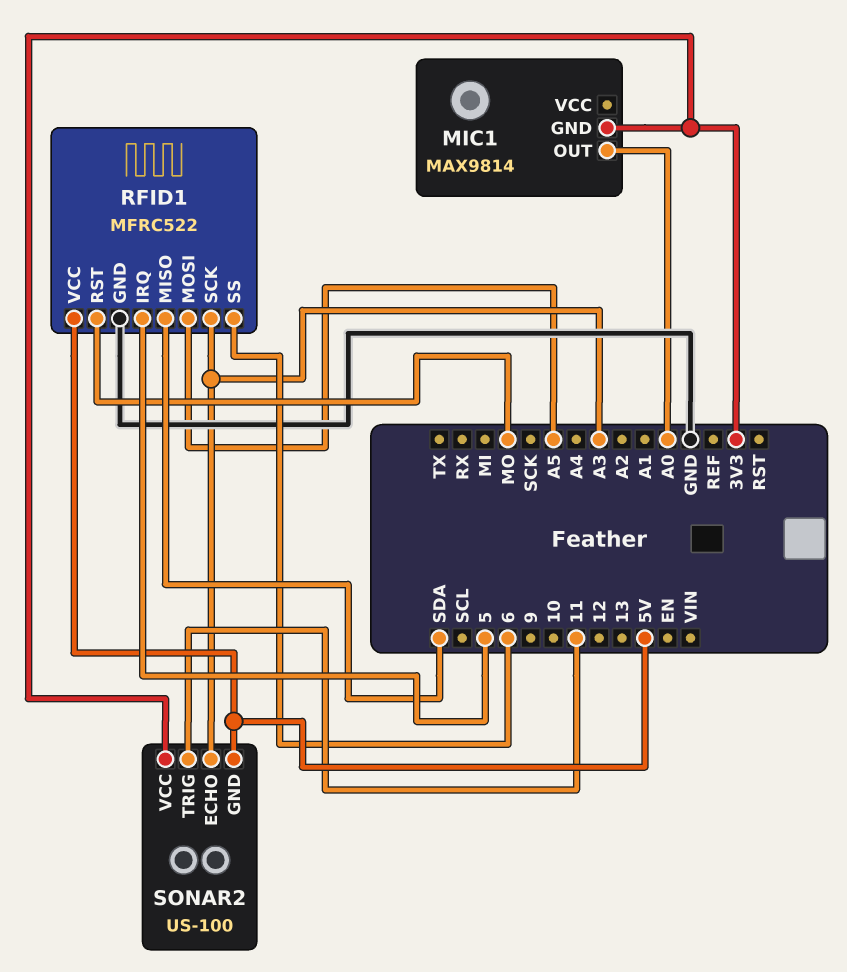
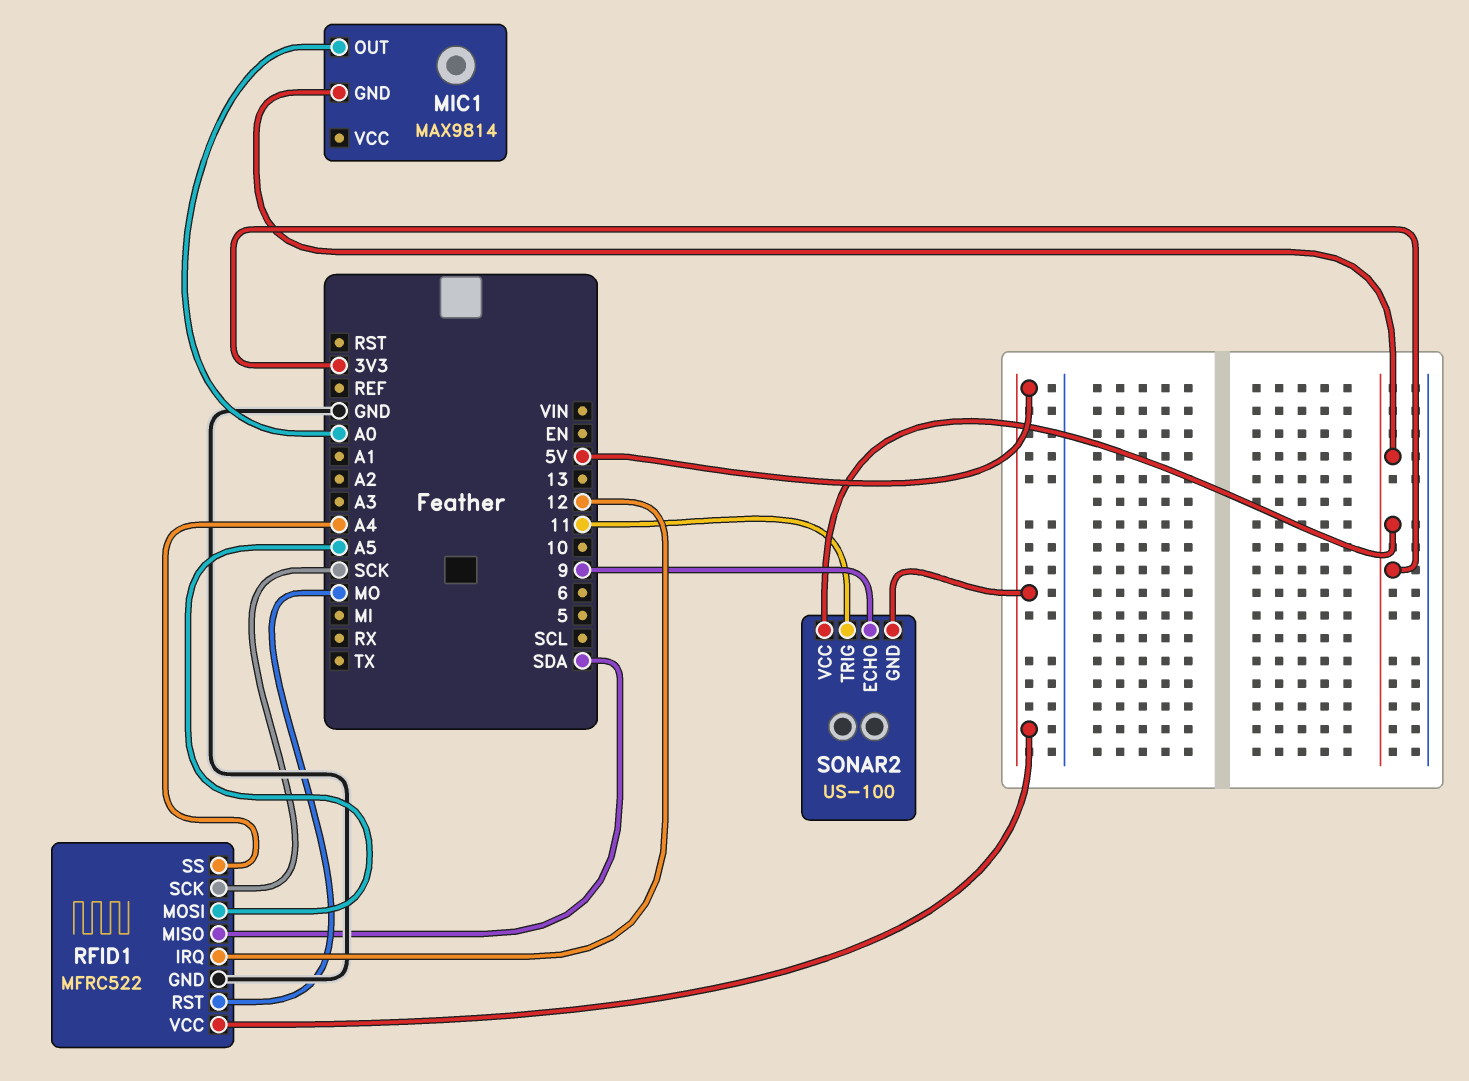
RFID1 pin IRQ: 5 -> 12
RFID1 pin SCK: A3 -> SCK
RFID1 pin SS: 6 -> A4
SONAR2 pin ECHO: A3 -> 9

